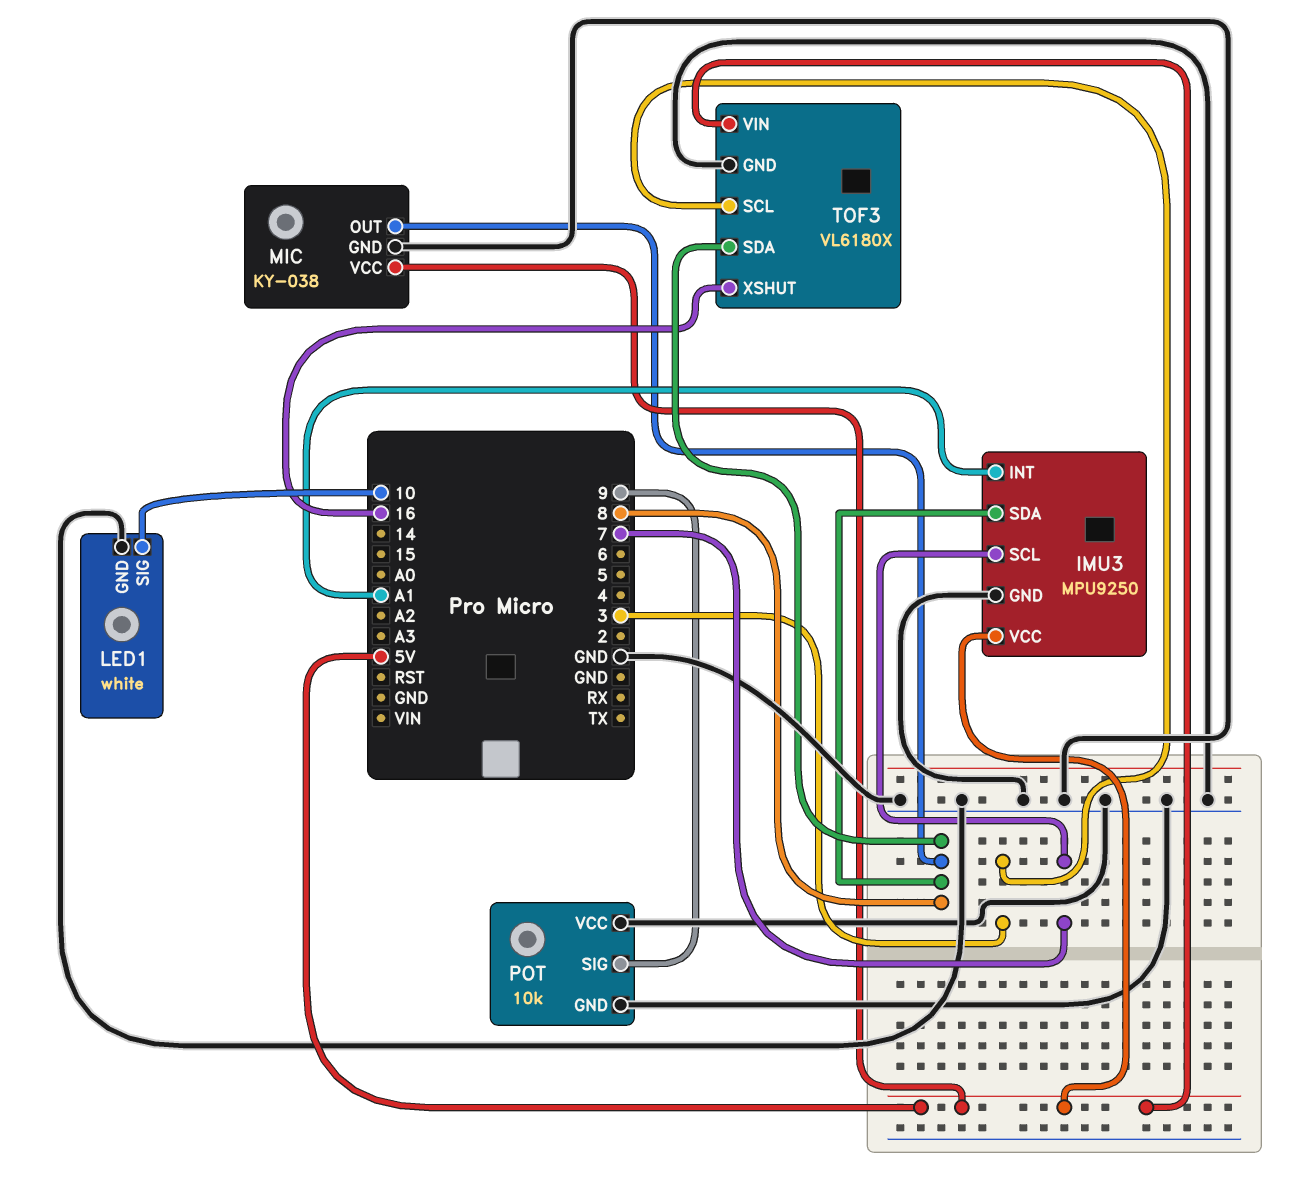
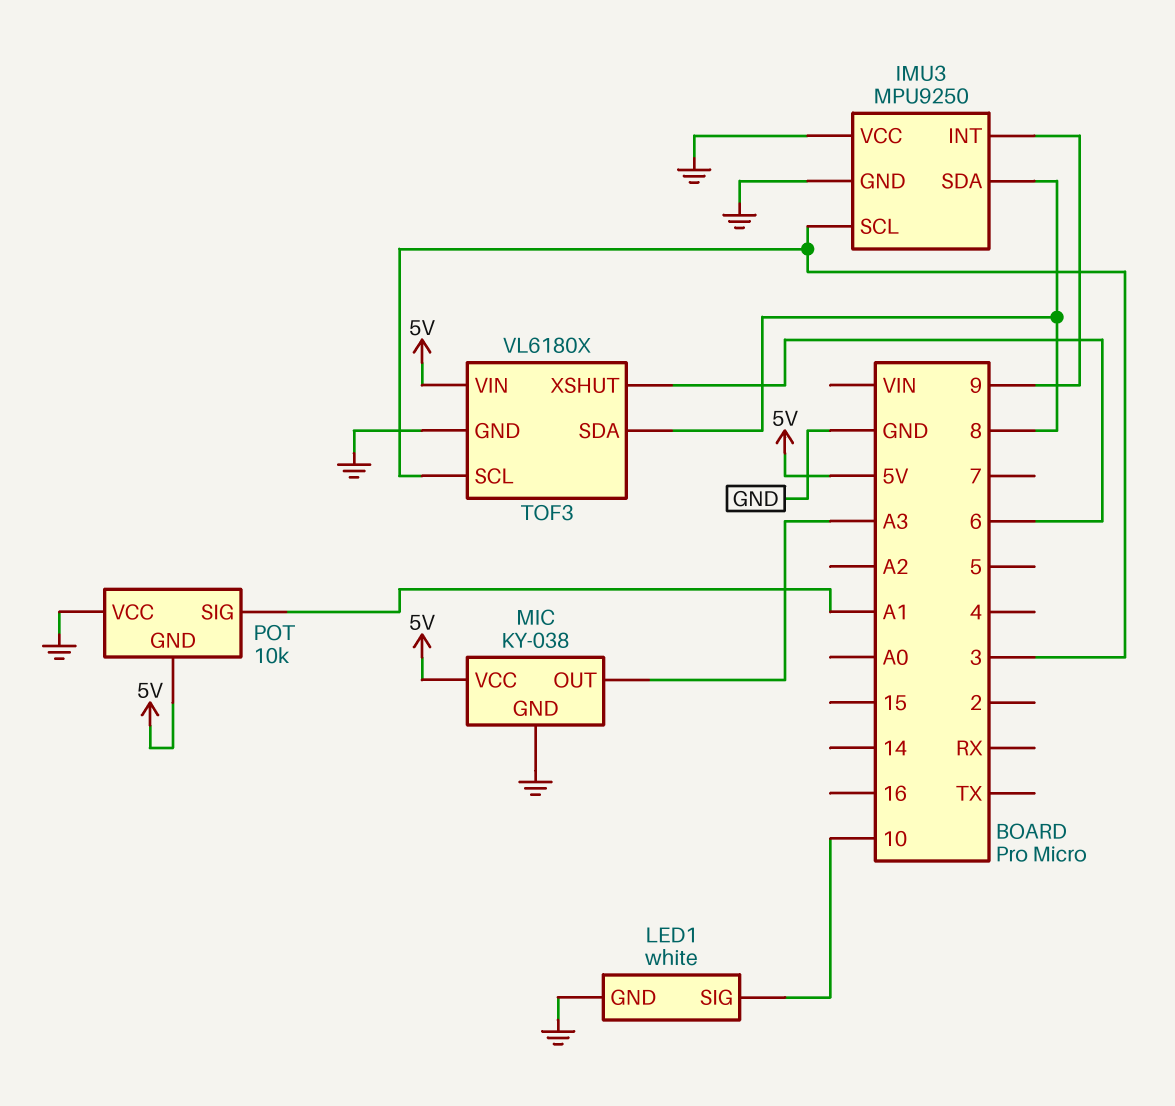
IMU3 pin INT: A1 -> 9
IMU3 pin SCL: 7 -> 3
IMU3 pin VCC: 5V -> GND
MIC pin OUT: 8 -> A3
POT pin GND: GND -> 5V
POT pin SIG: 9 -> A1
TOF3 pin XSHUT: 16 -> 6

